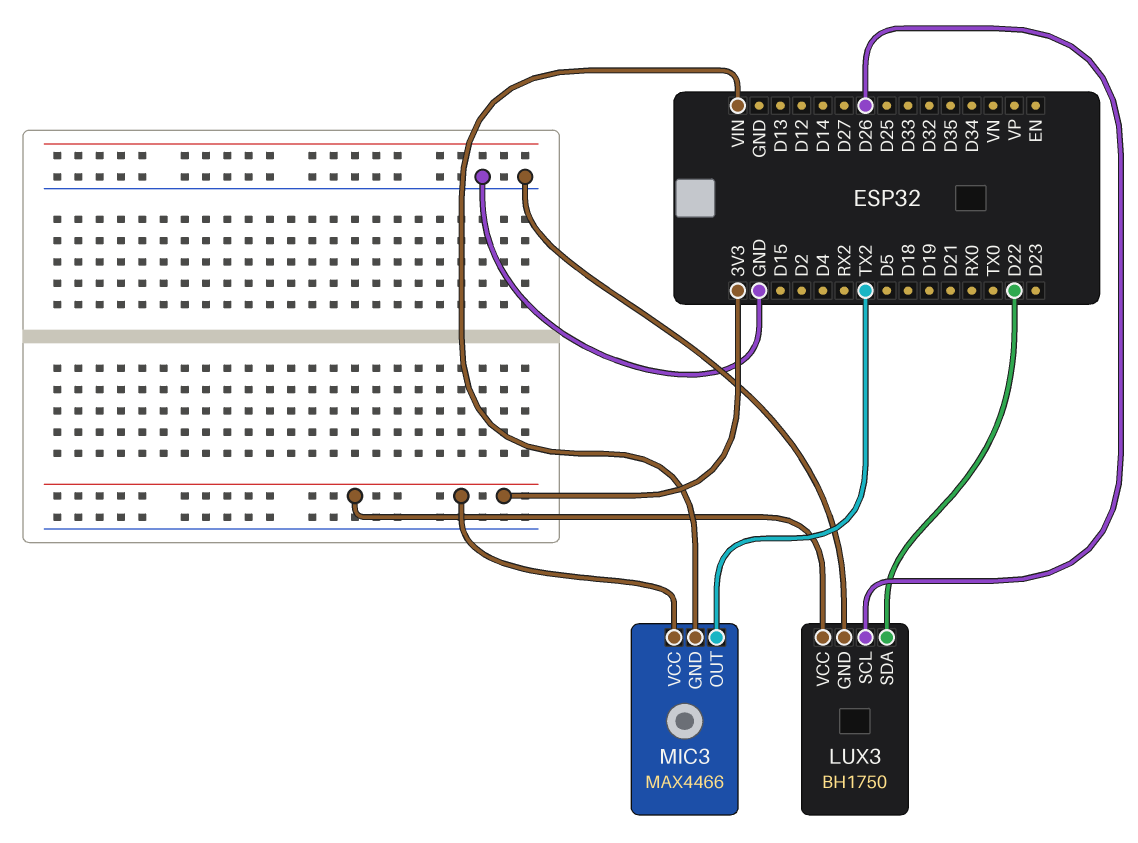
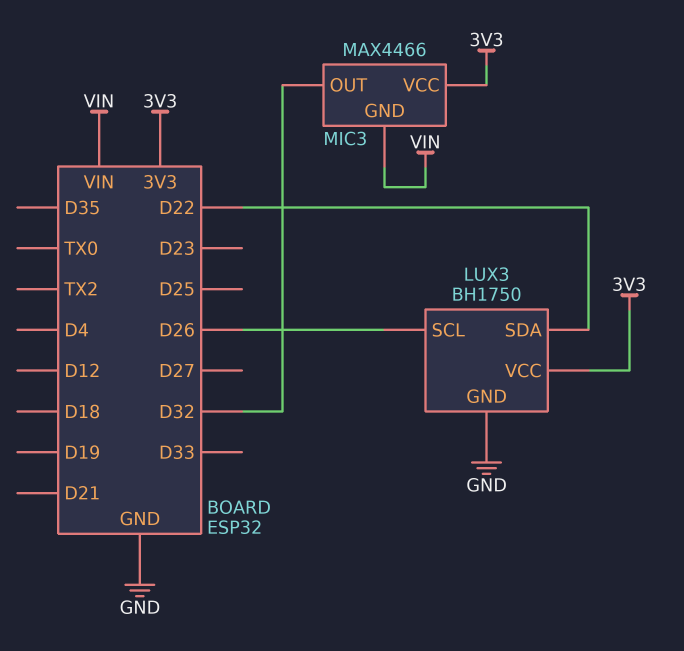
MIC3 pin OUT: TX2 -> D32

